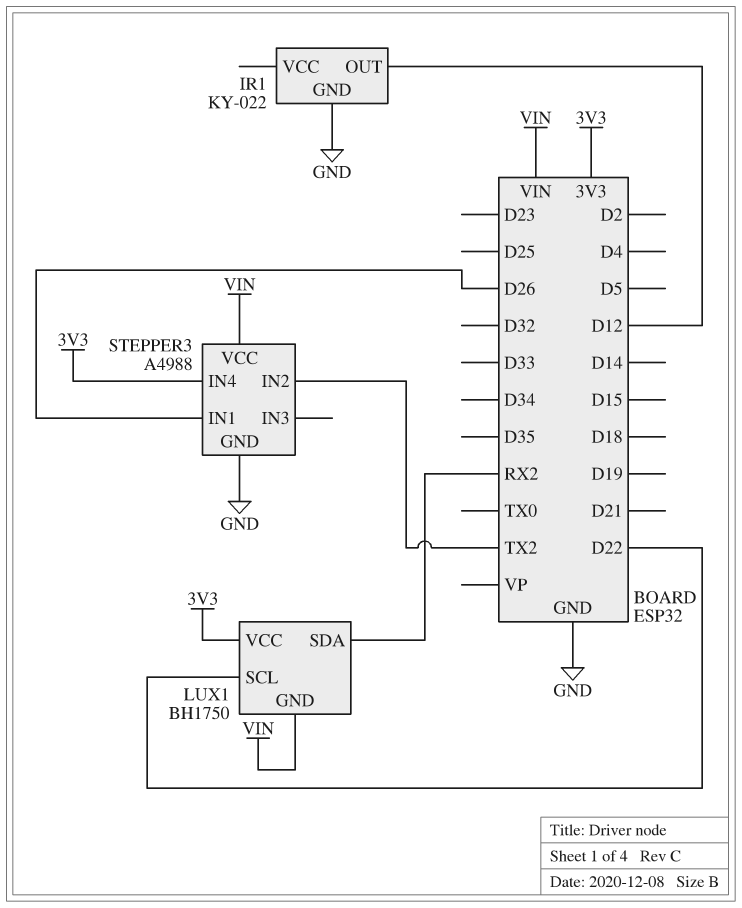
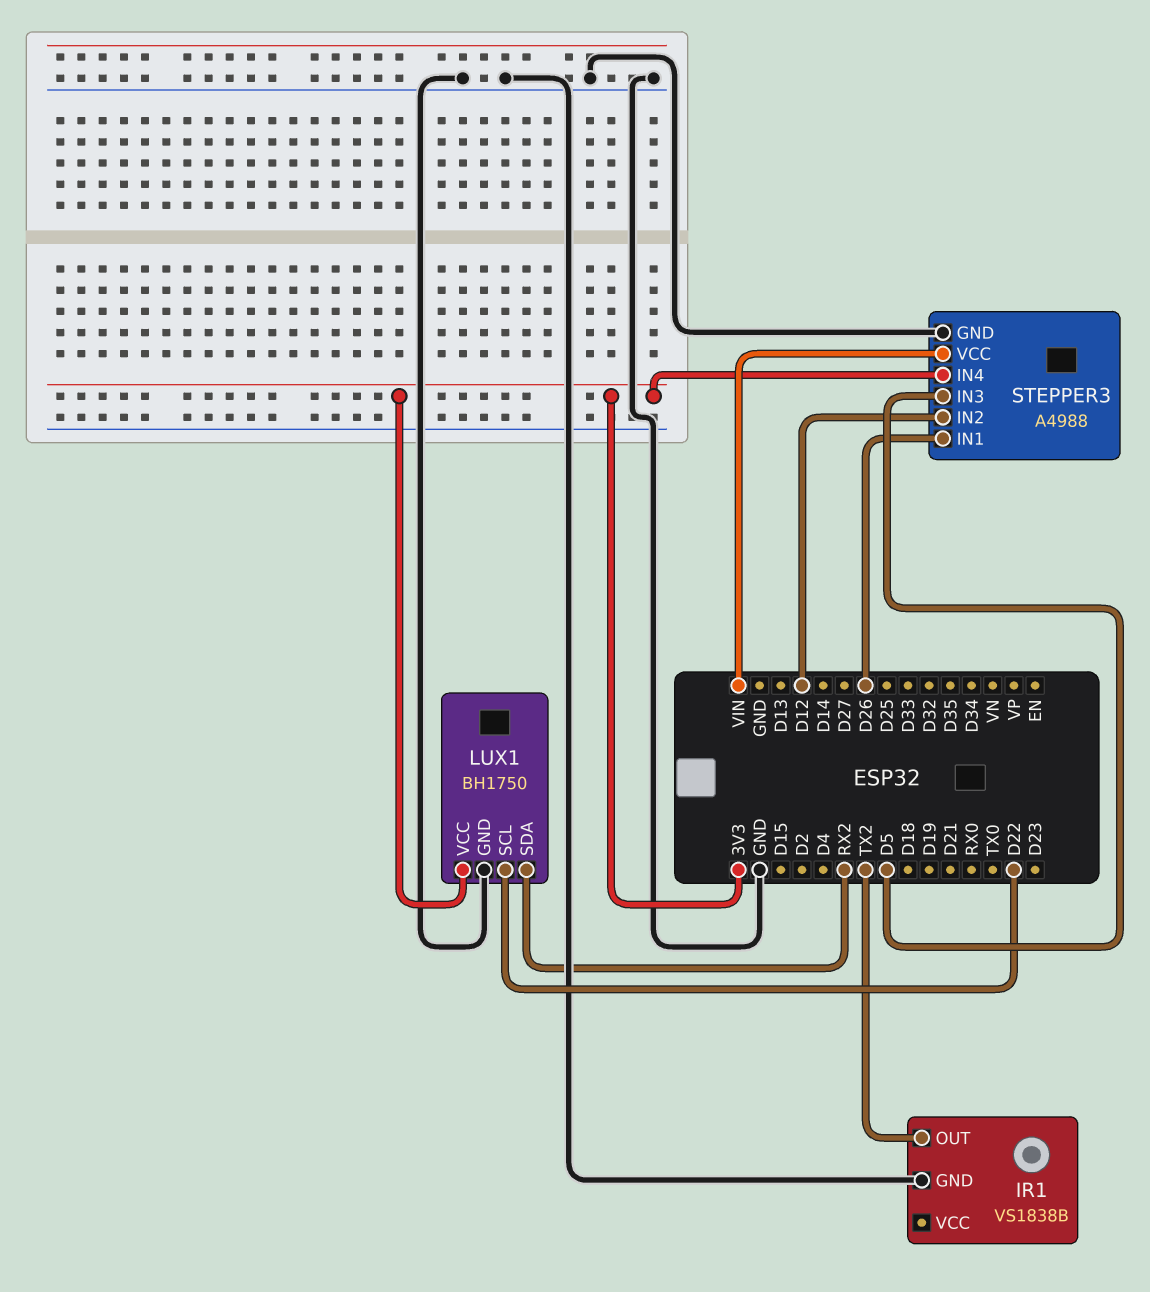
IR1: KY-022 -> VS1838B
IR1 pin OUT: D12 -> TX2
LUX1 pin GND: VIN -> GND
STEPPER3 pin IN2: TX2 -> D12
STEPPER3 pin IN3: none -> D5

